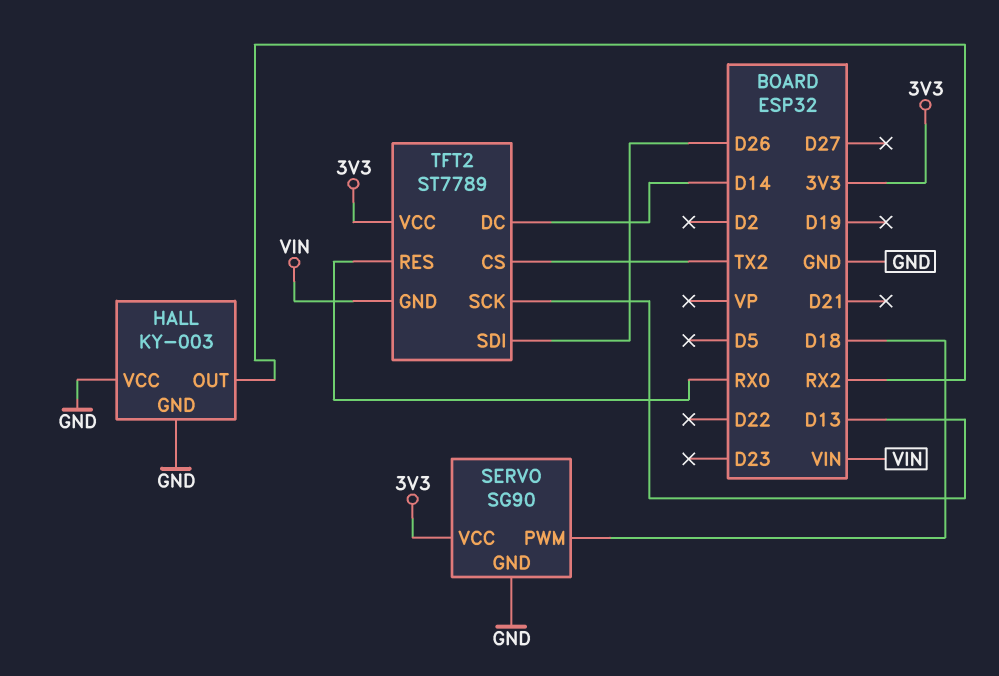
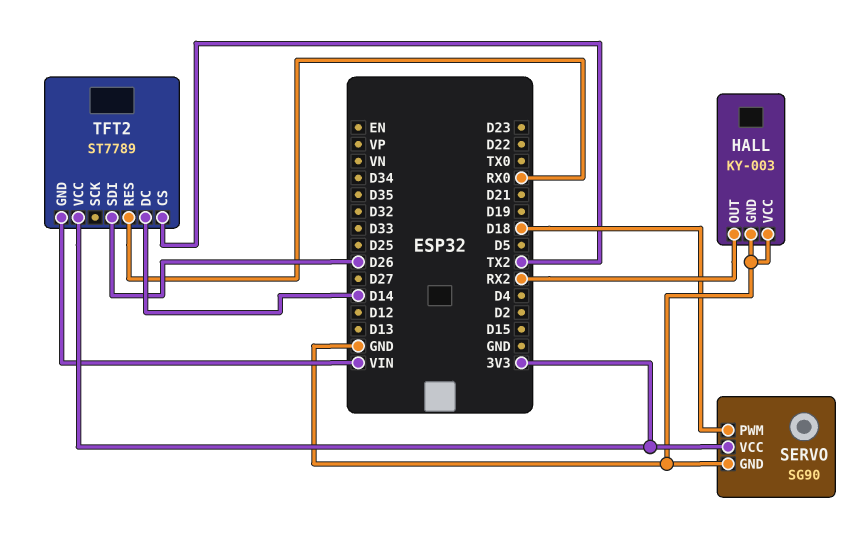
TFT2 pin SCK: D13 -> none

